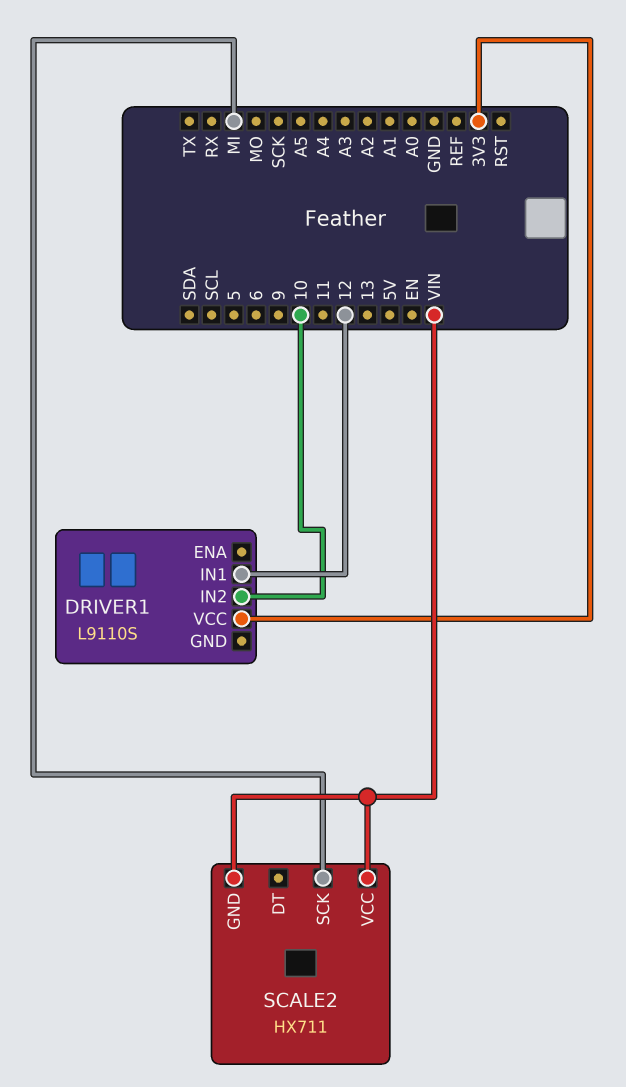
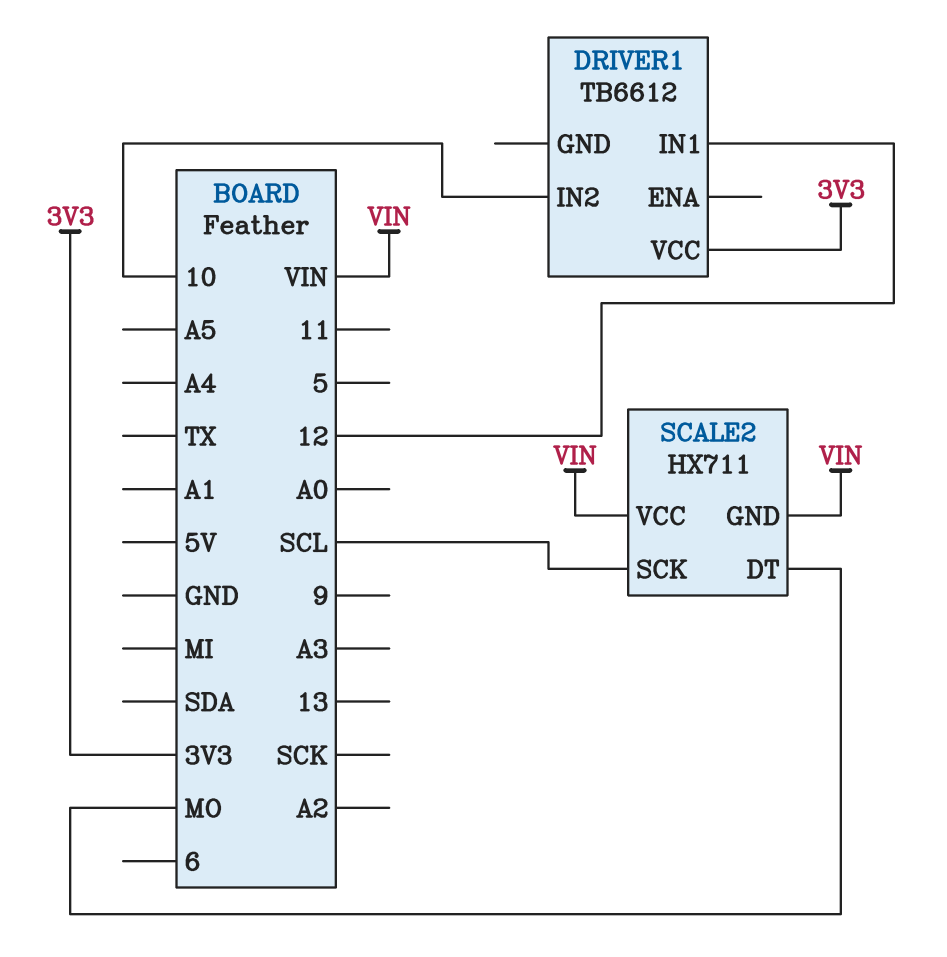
DRIVER1: L9110S -> TB6612
SCALE2 pin DT: none -> MO
SCALE2 pin SCK: MI -> SCL

